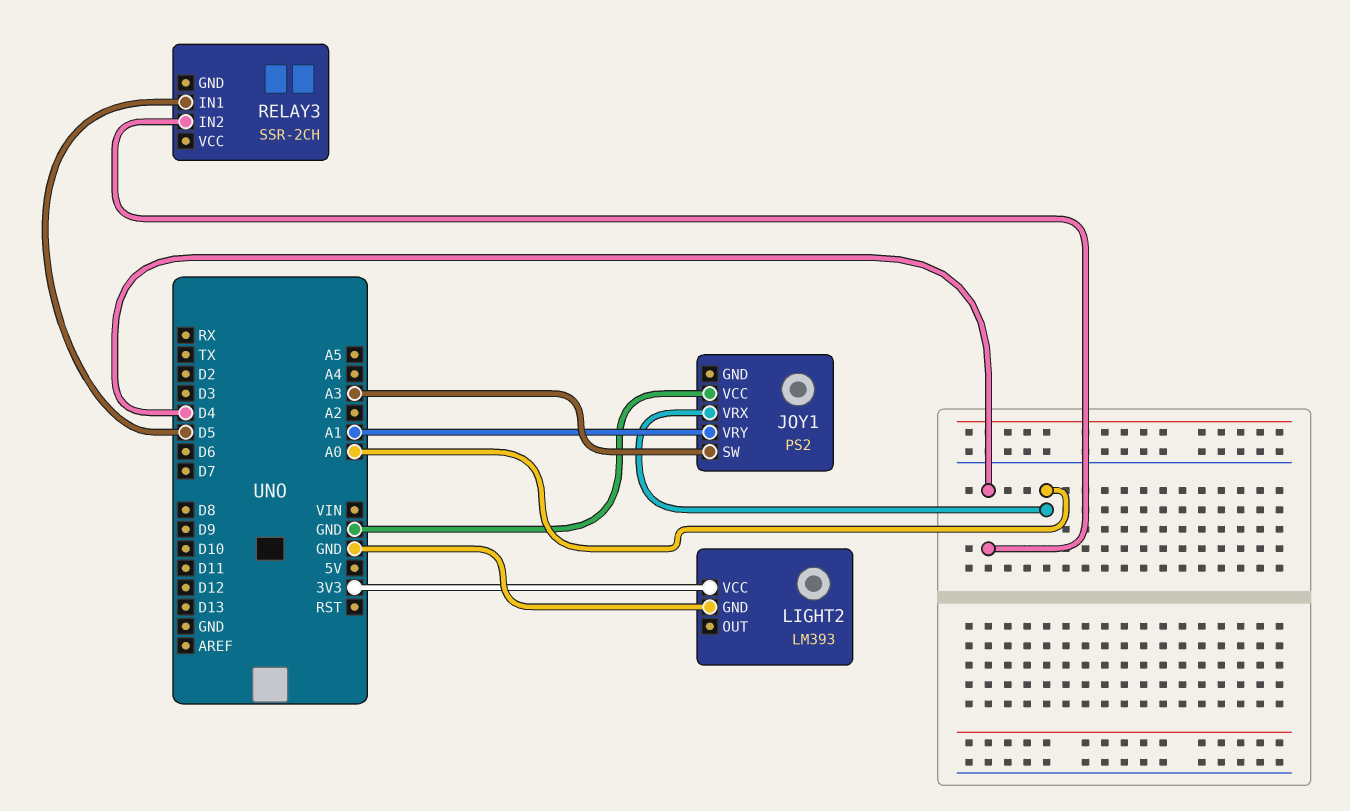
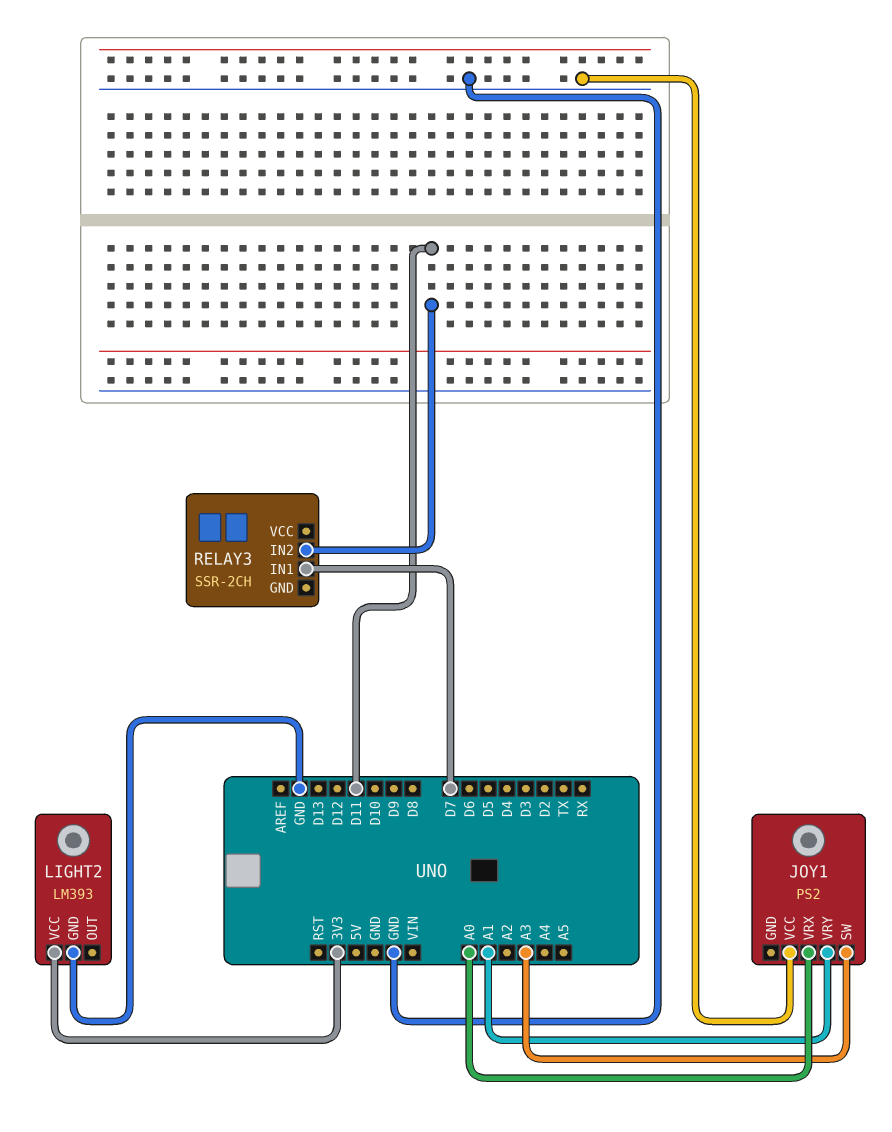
RELAY3 pin IN1: D5 -> D7
RELAY3 pin IN2: D4 -> D11

